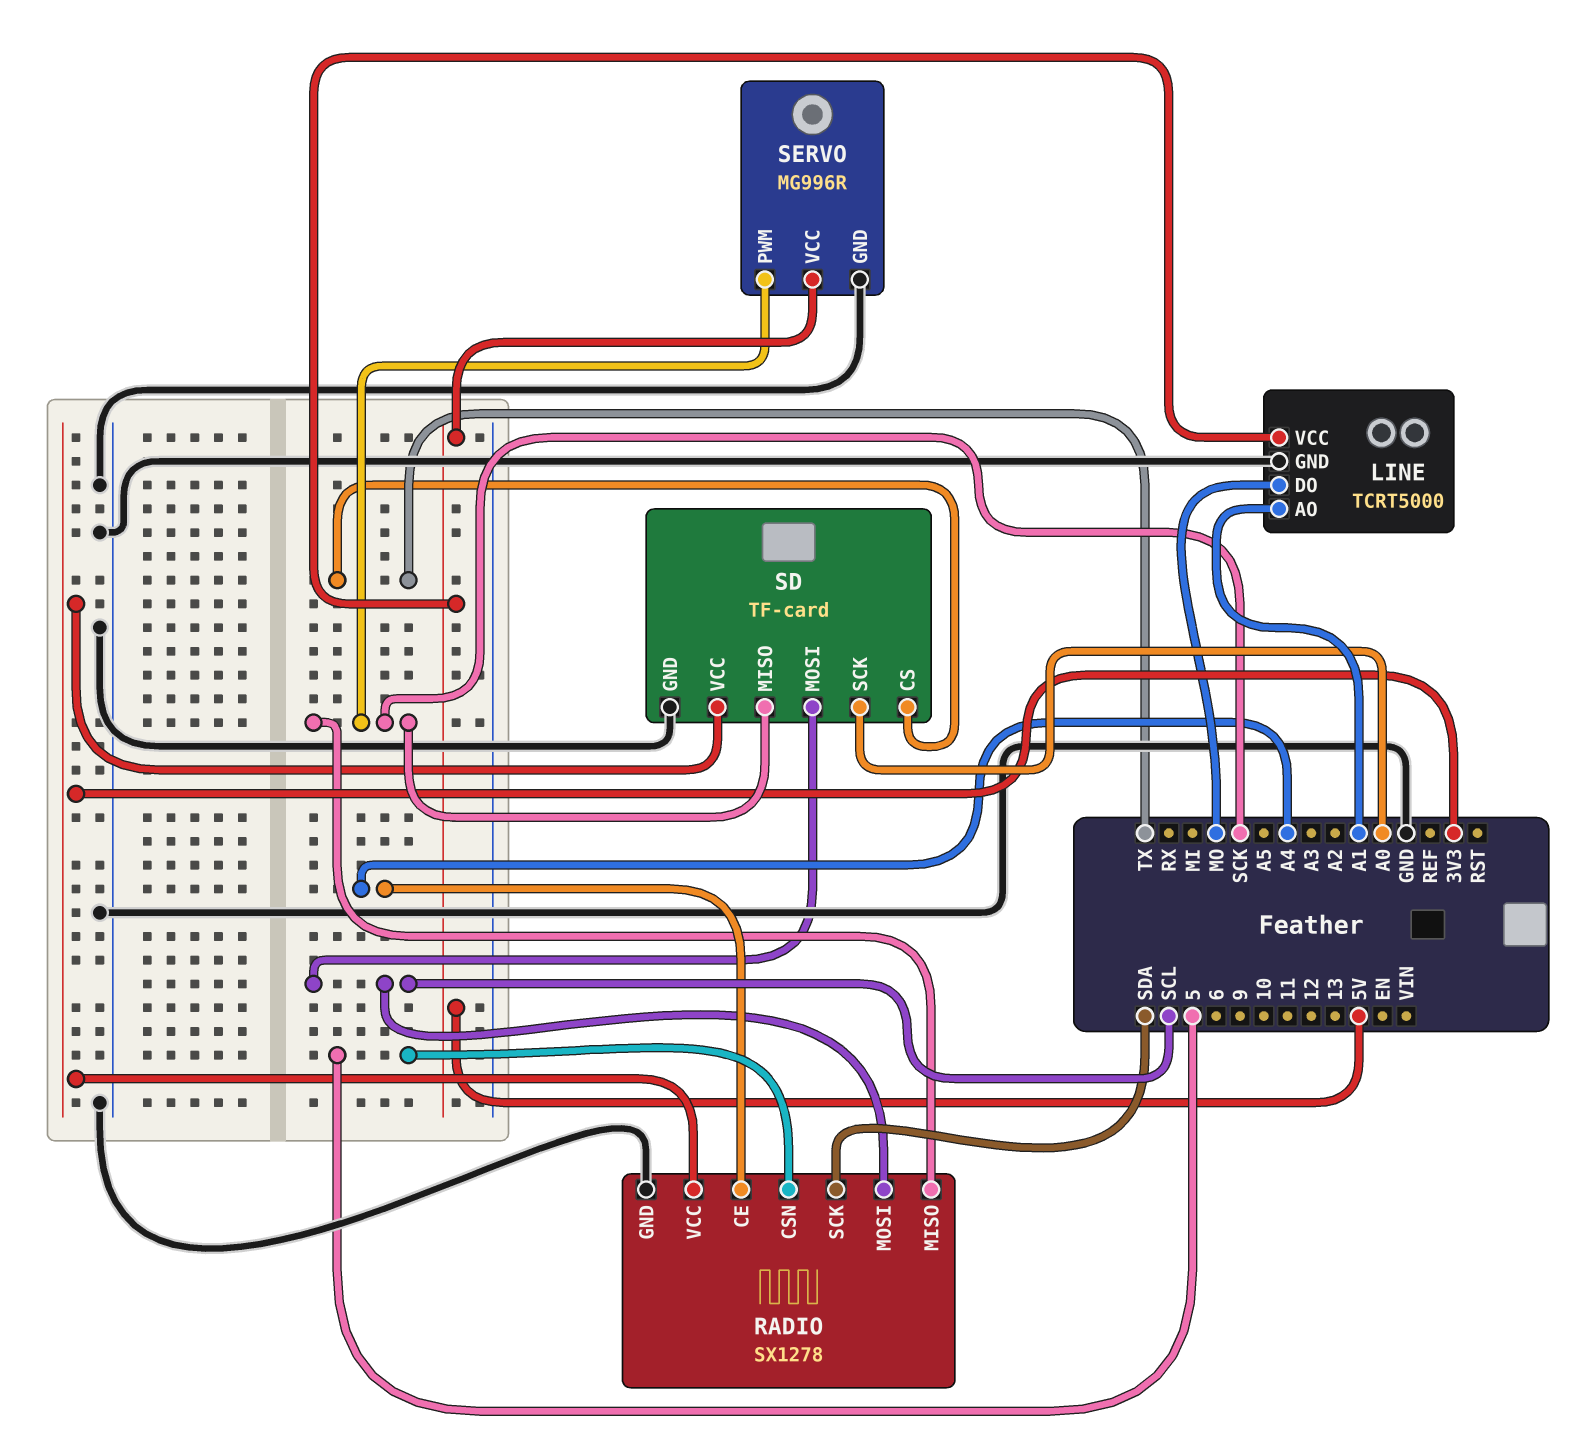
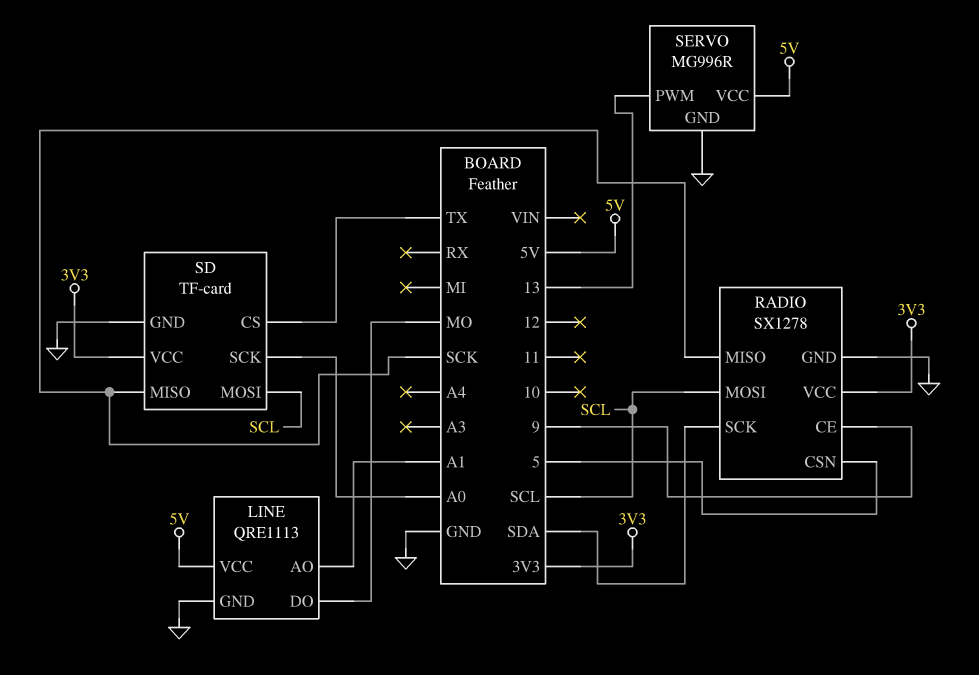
LINE: TCRT5000 -> QRE1113
RADIO pin CE: A4 -> 9
SERVO pin PWM: SCK -> 13

